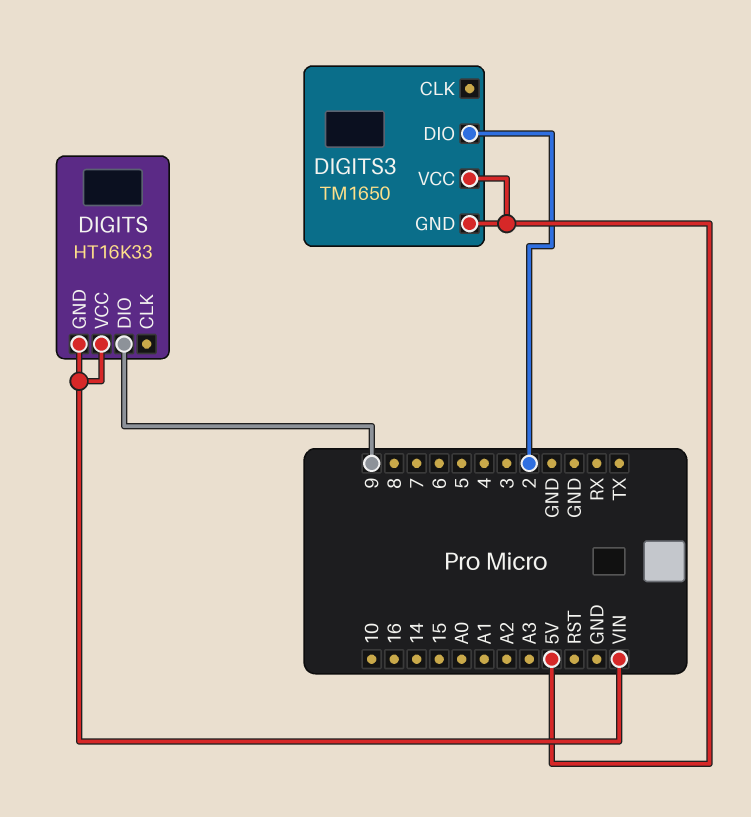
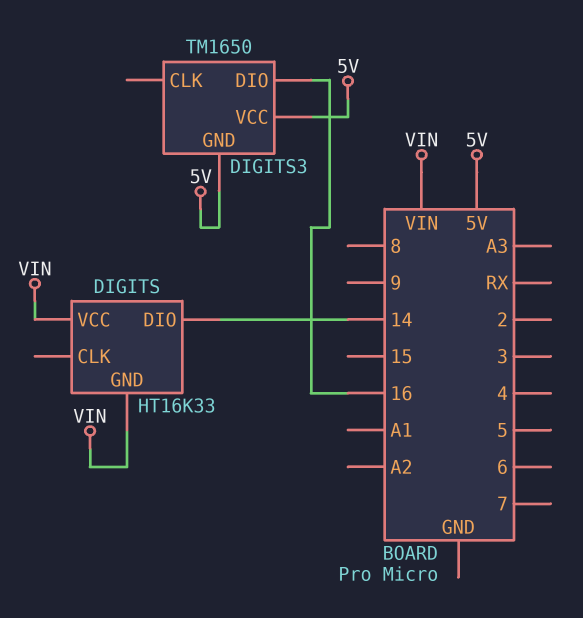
DIGITS pin DIO: 9 -> 14
DIGITS3 pin DIO: 2 -> 16

